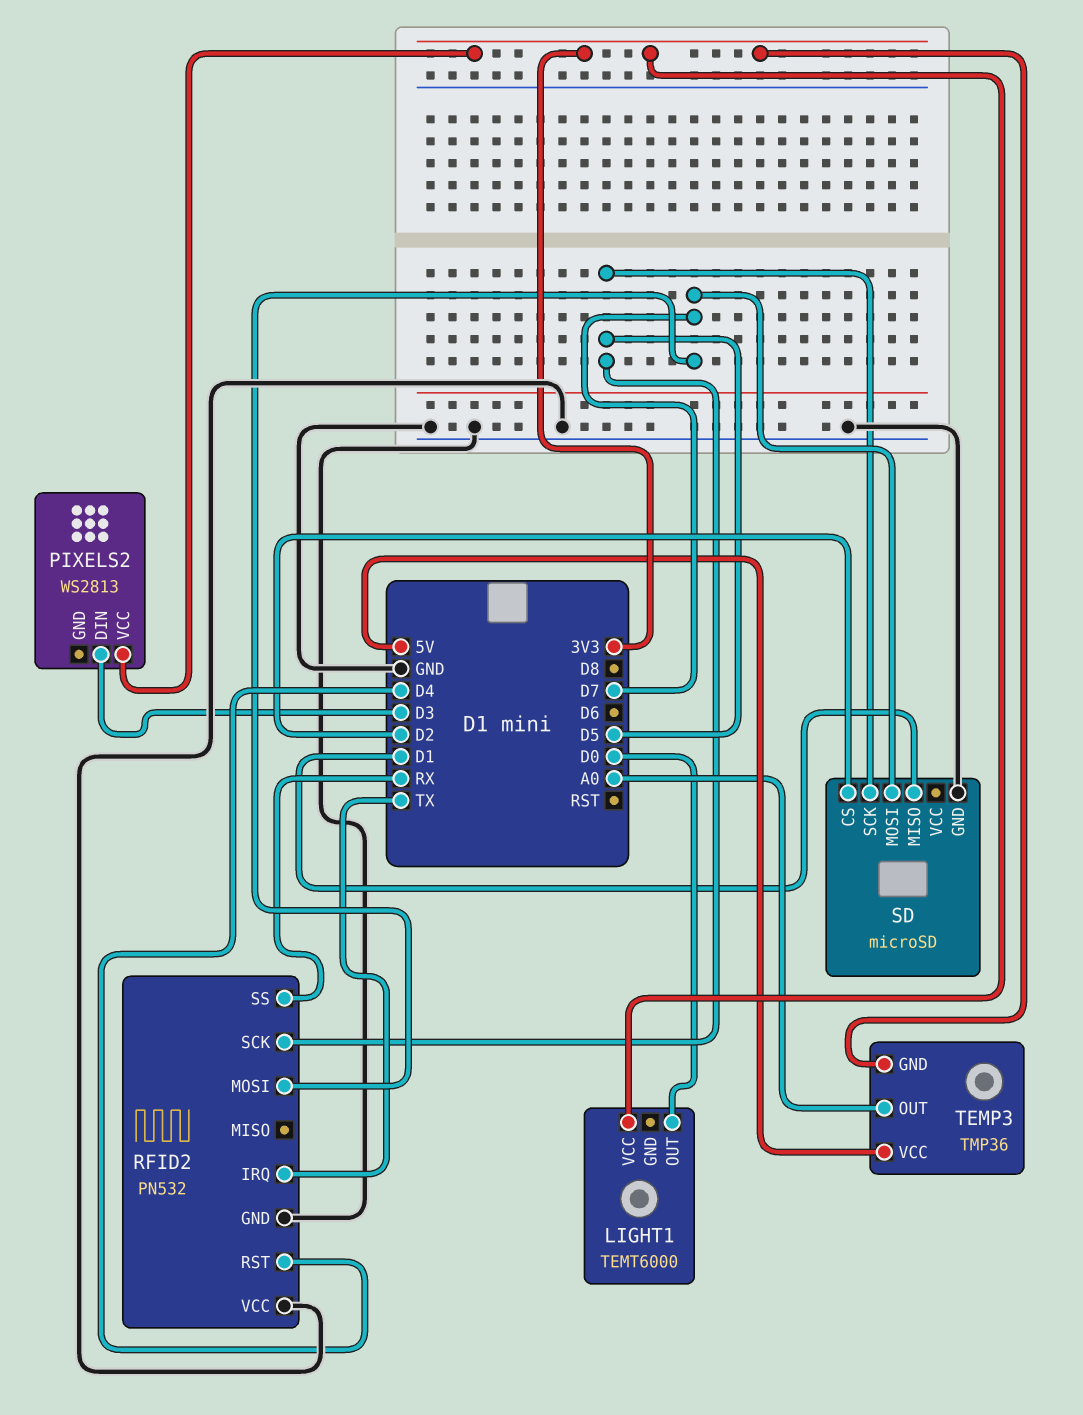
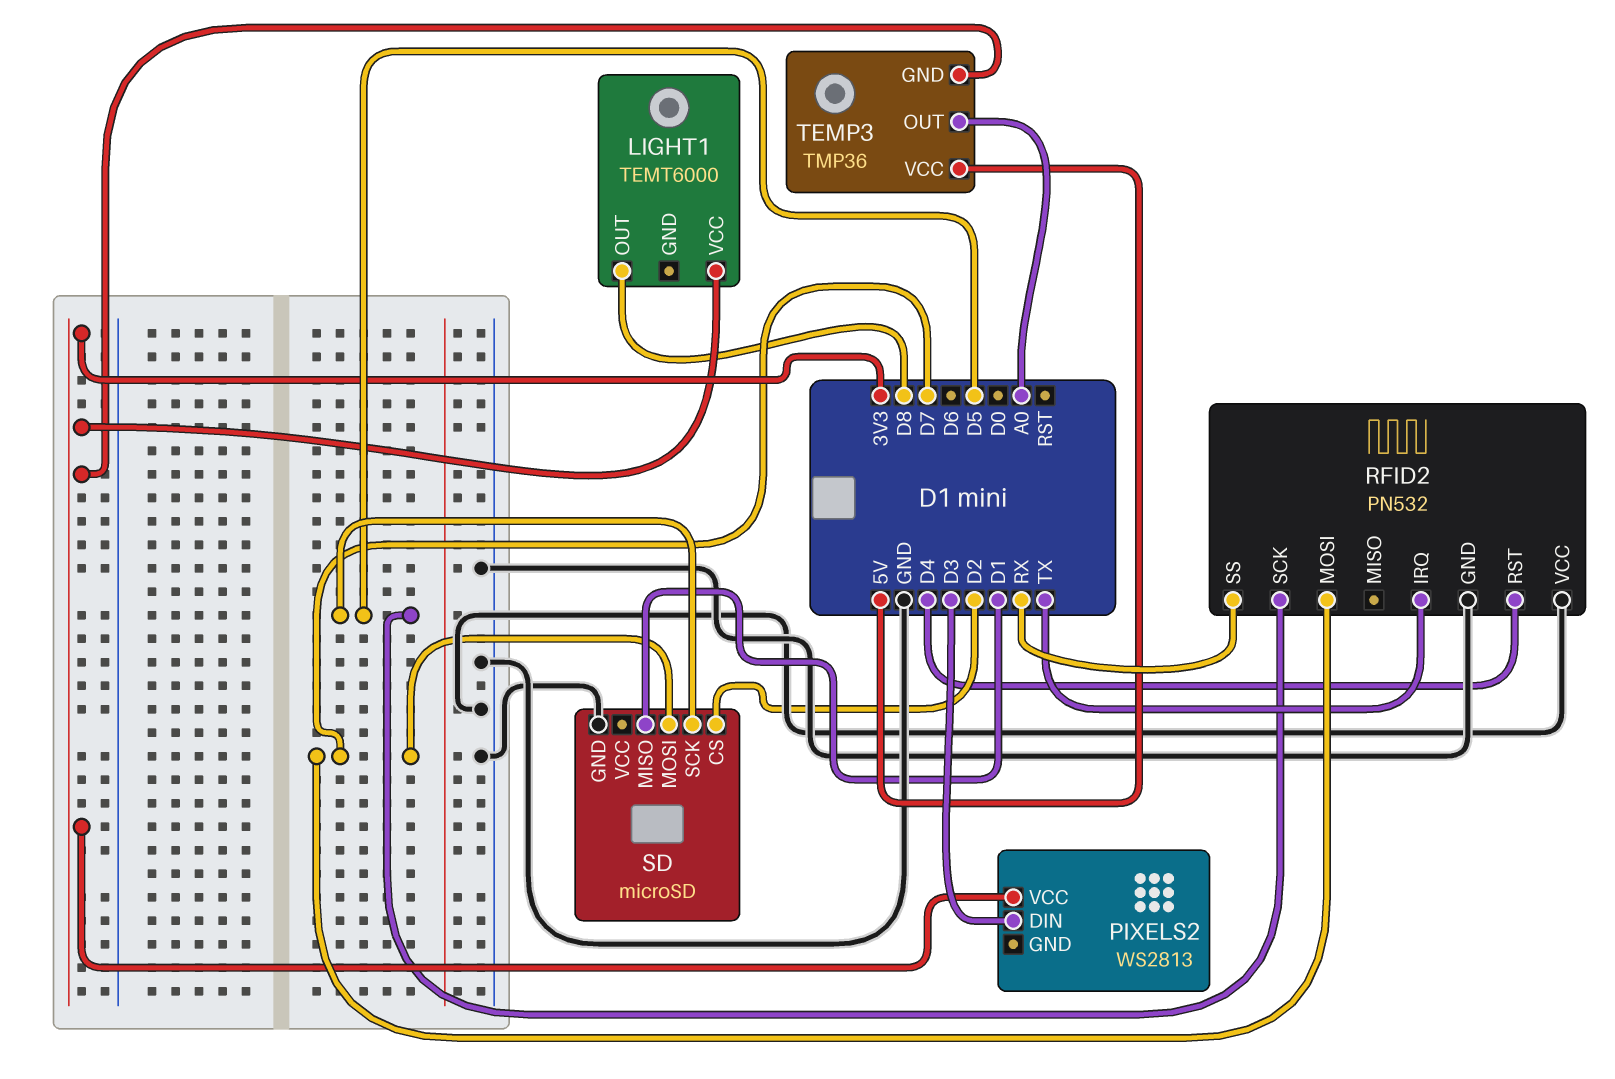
LIGHT1 pin OUT: D0 -> D8

